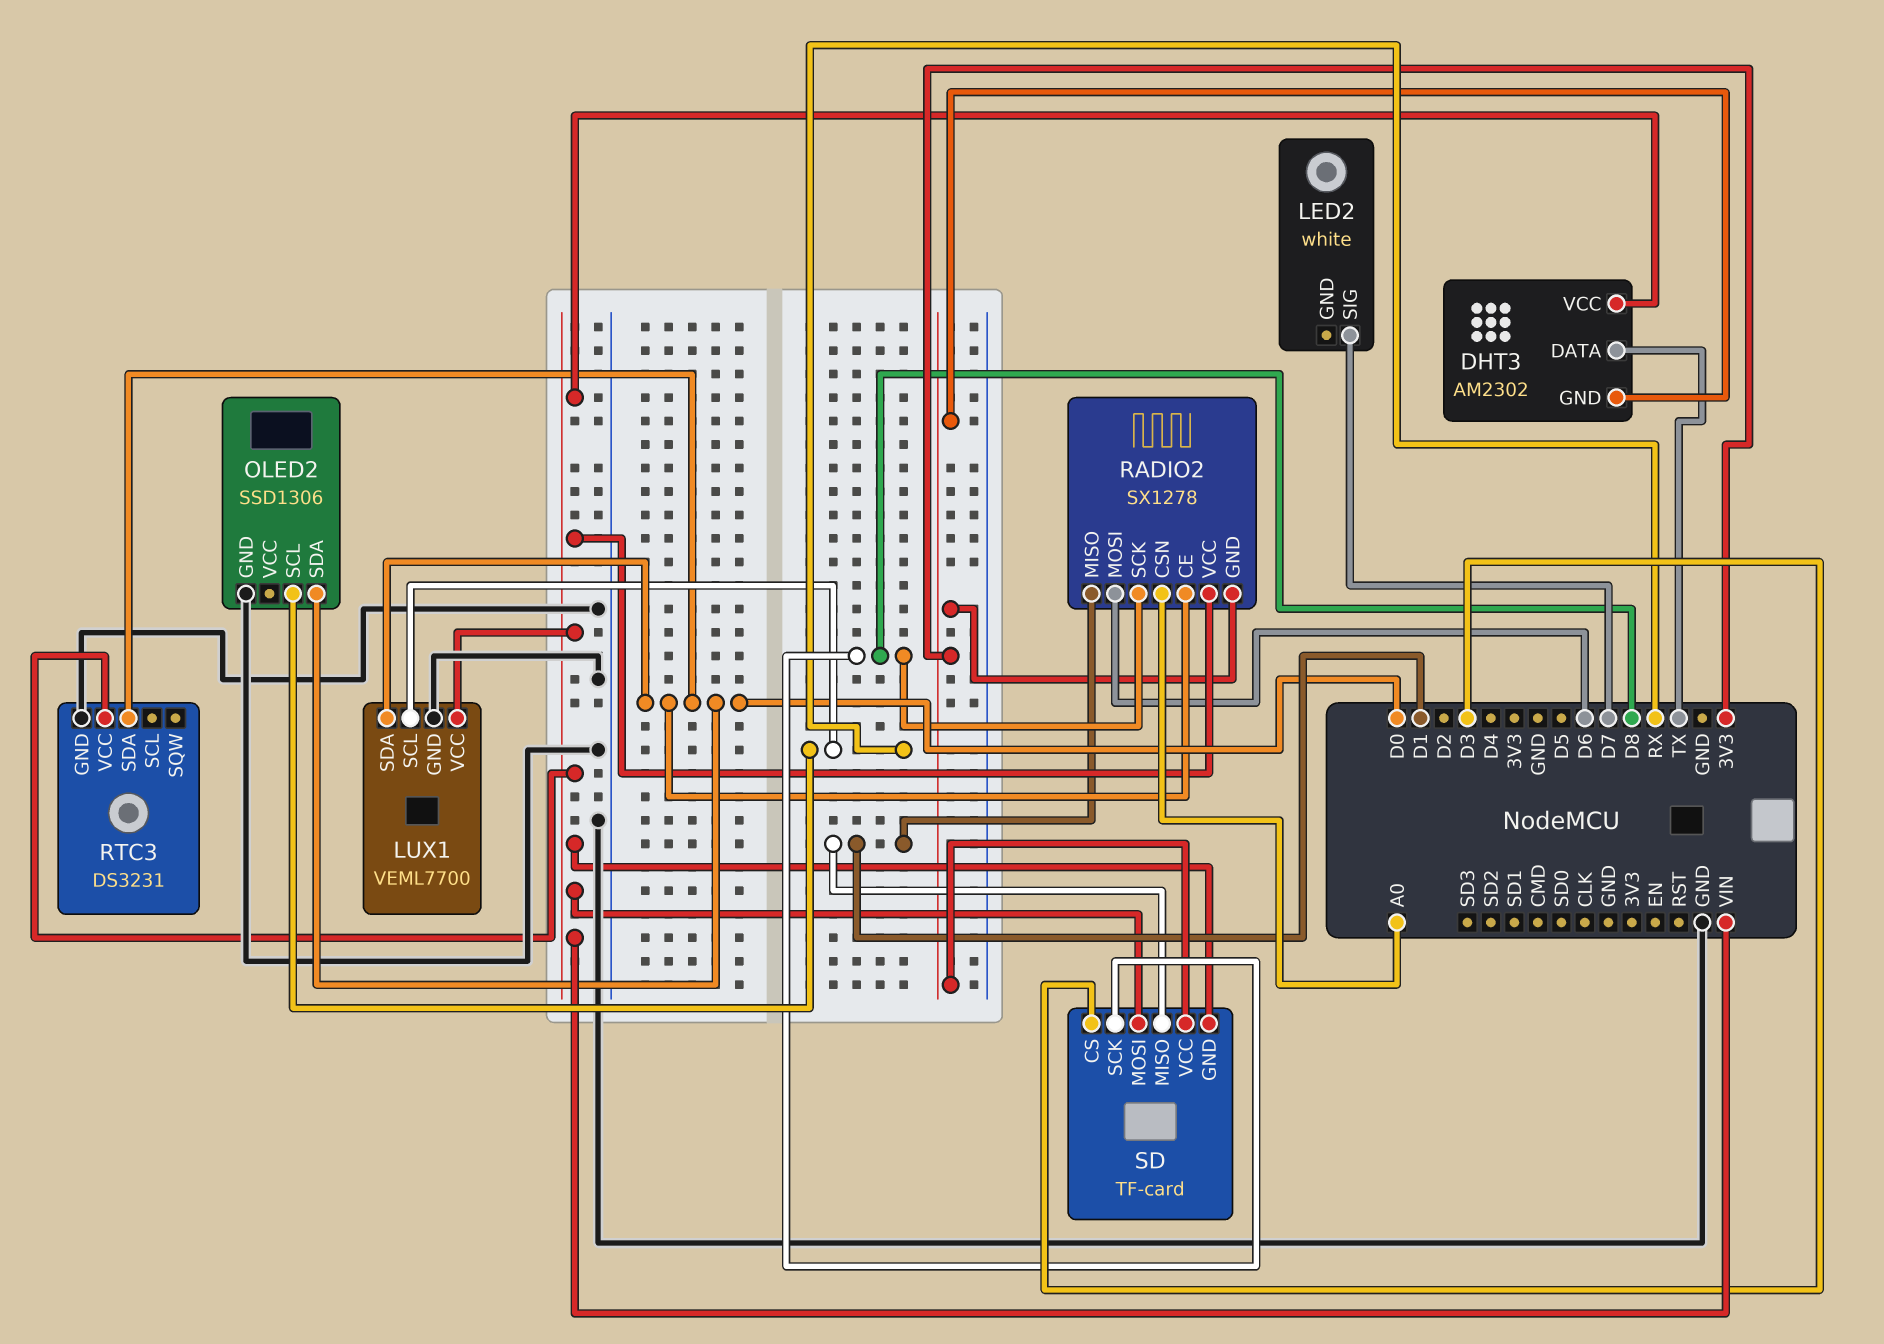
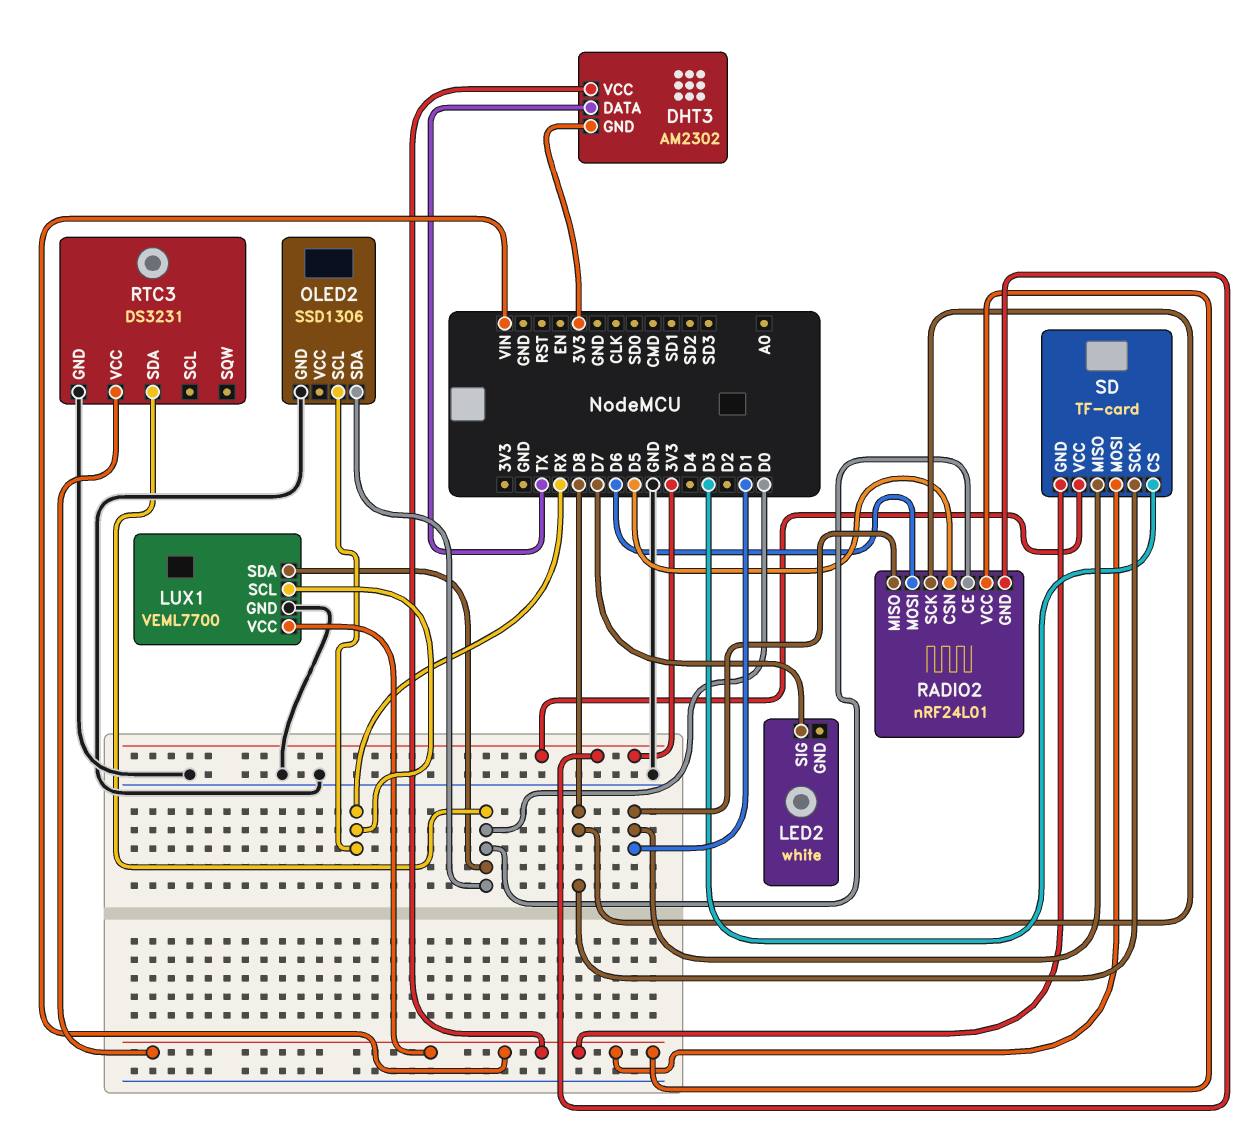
RADIO2: SX1278 -> nRF24L01
RADIO2 pin CSN: A0 -> D5

